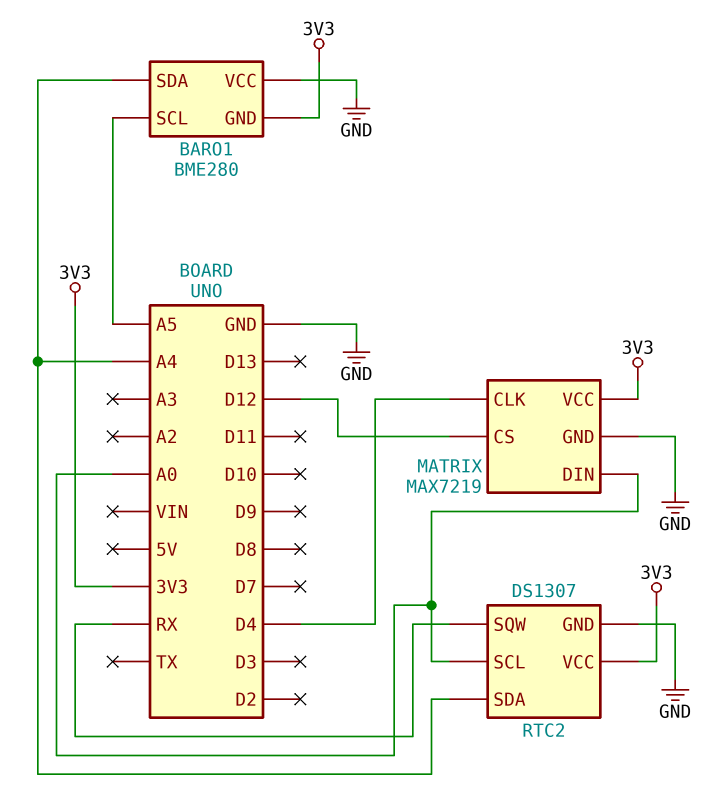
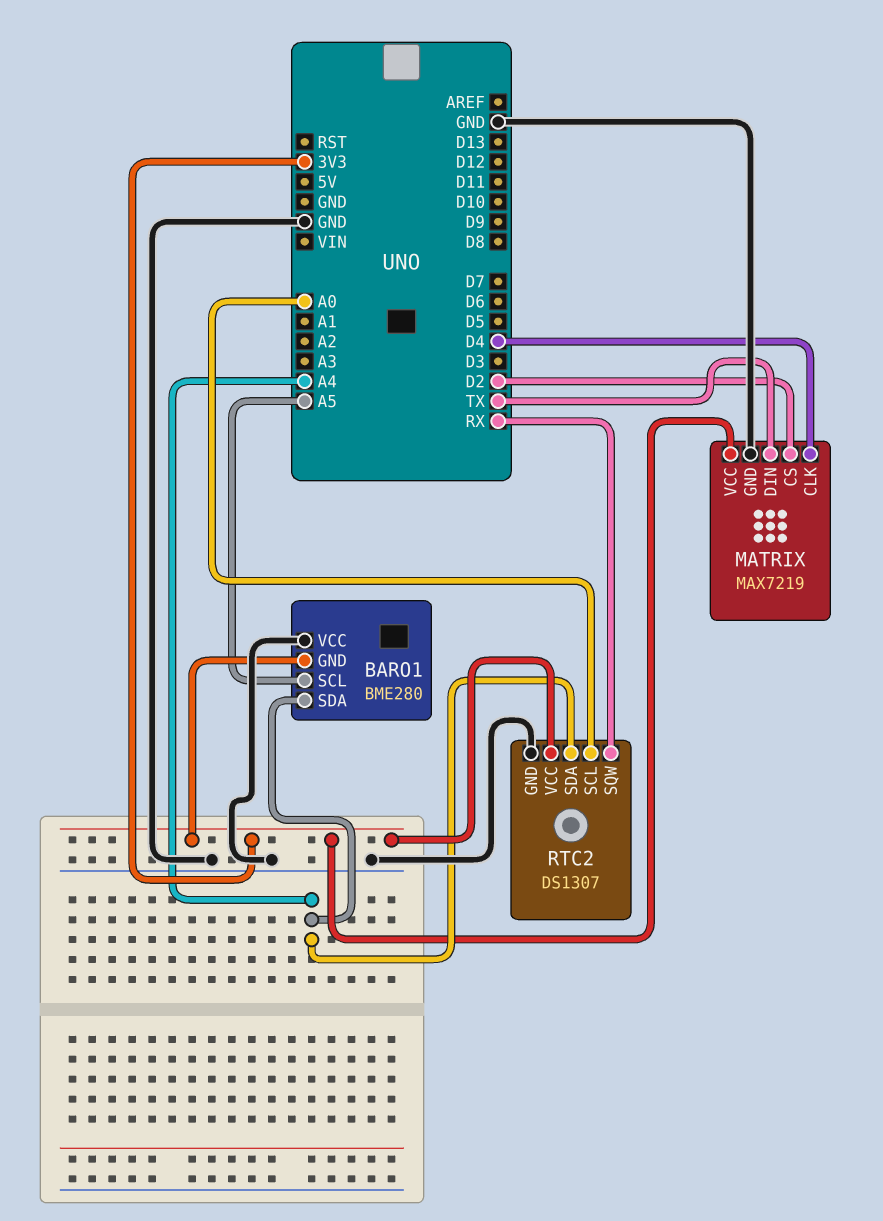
MATRIX pin CS: D12 -> D2
MATRIX pin DIN: A0 -> TX

